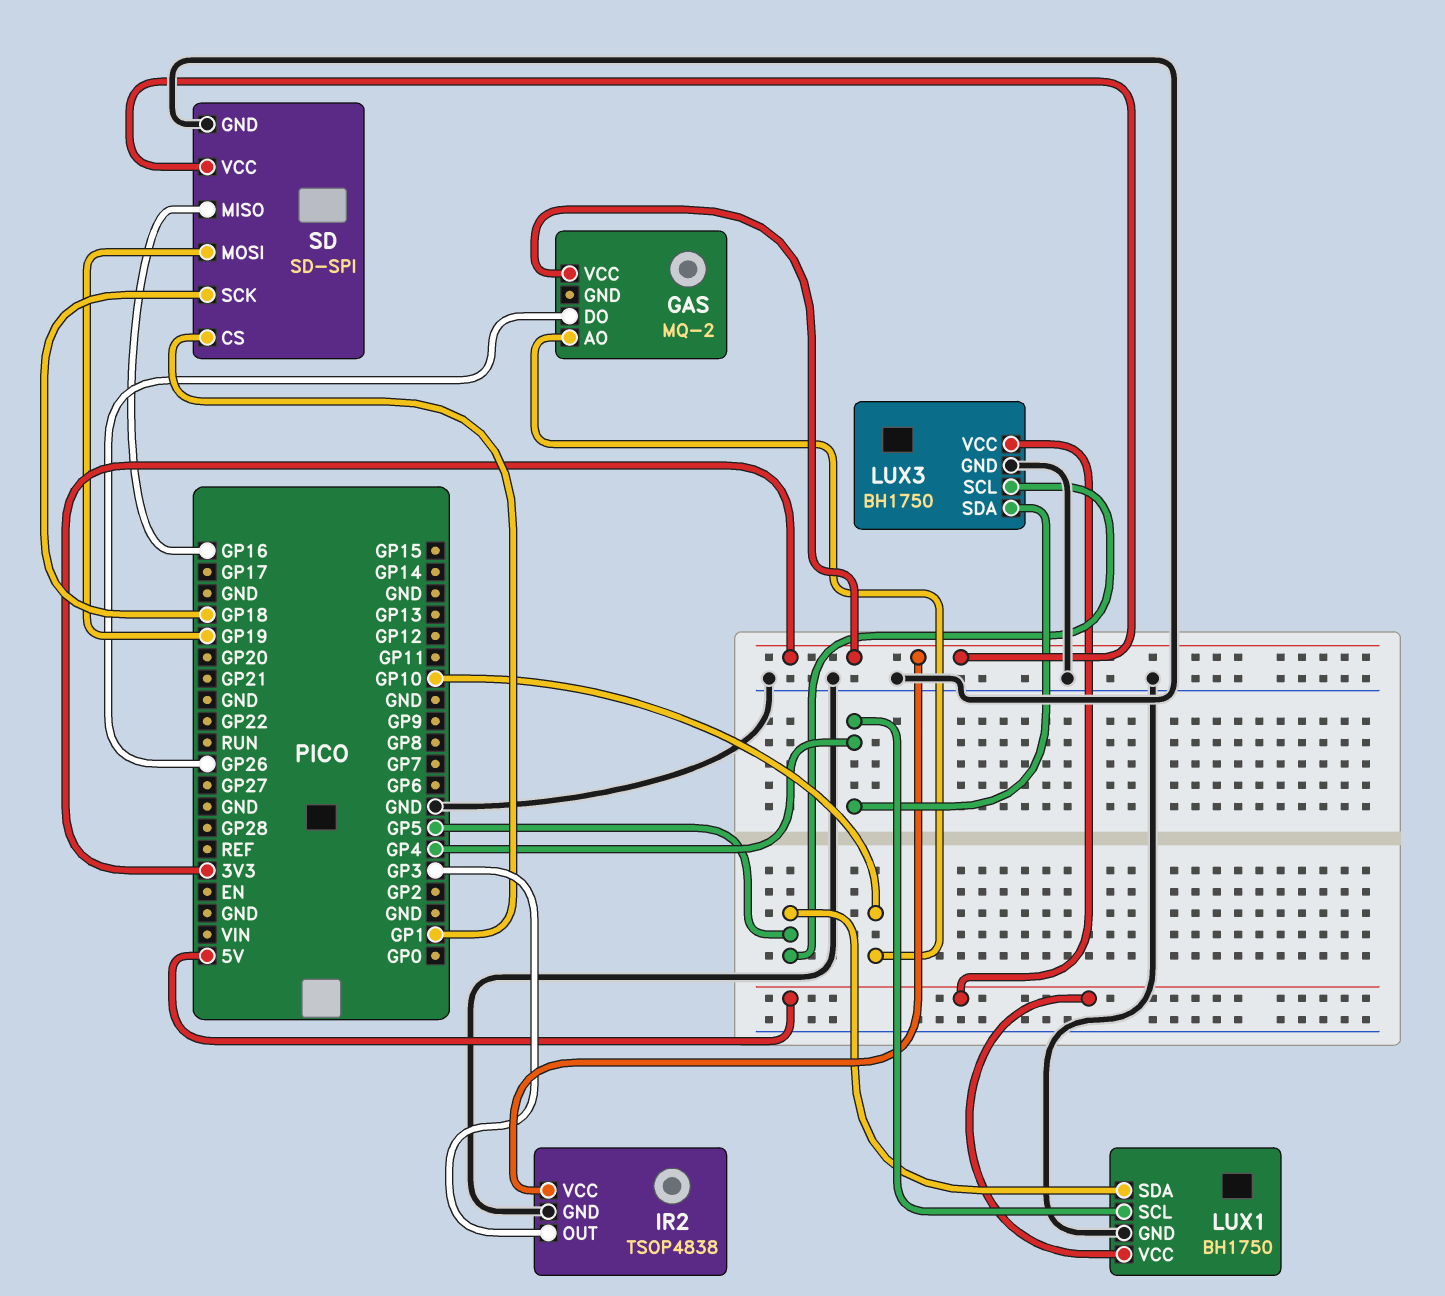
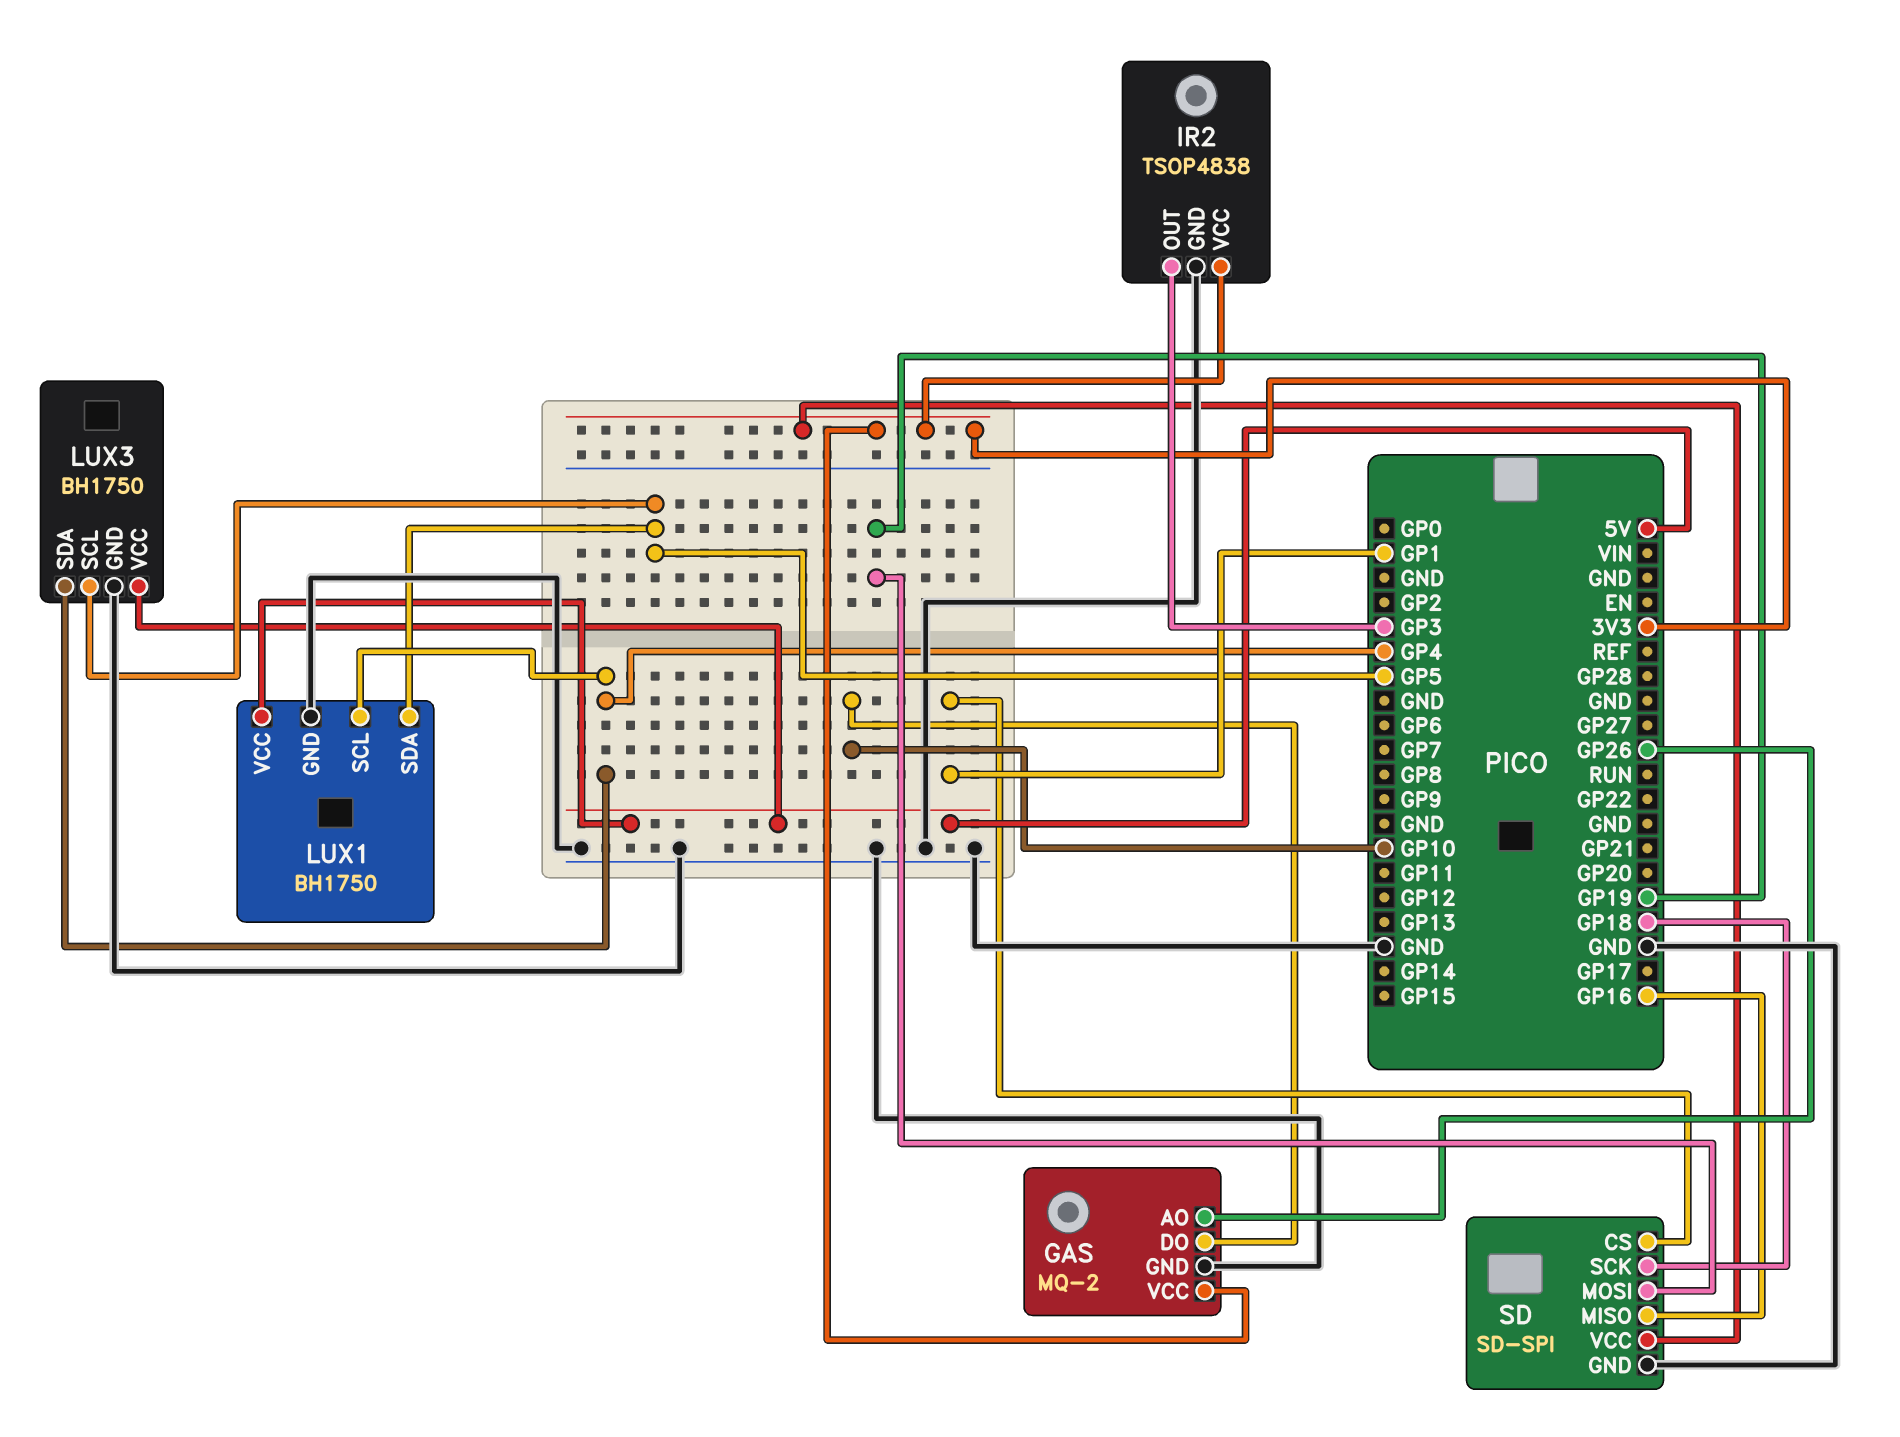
GAS pin AO: GP10 -> GP26
GAS pin DO: GP26 -> GP10
GAS pin GND: none -> GND

